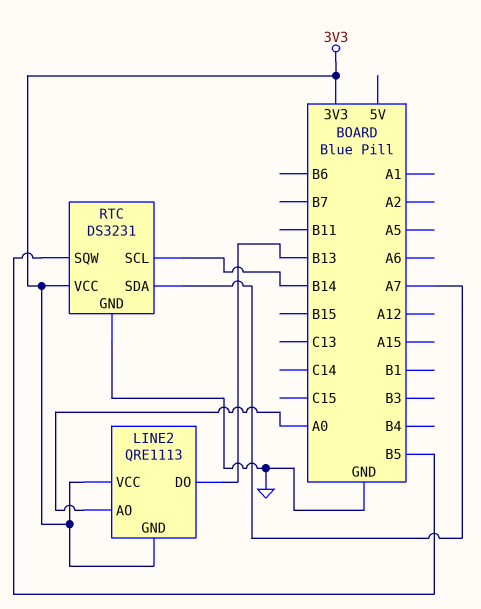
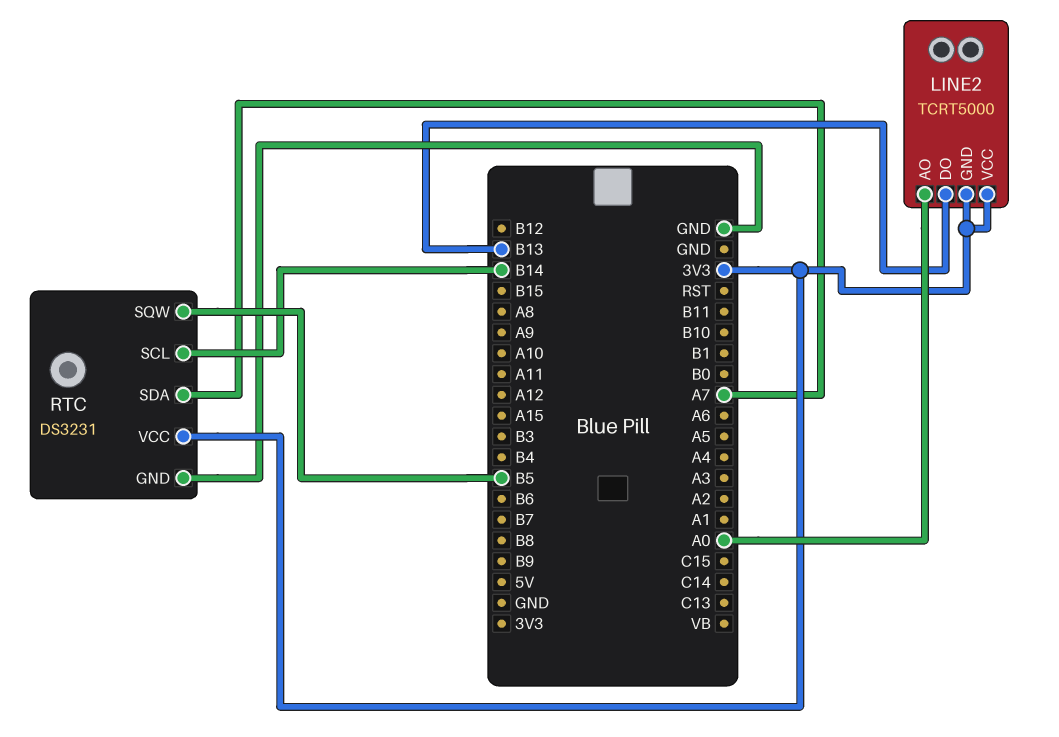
LINE2: QRE1113 -> TCRT5000

